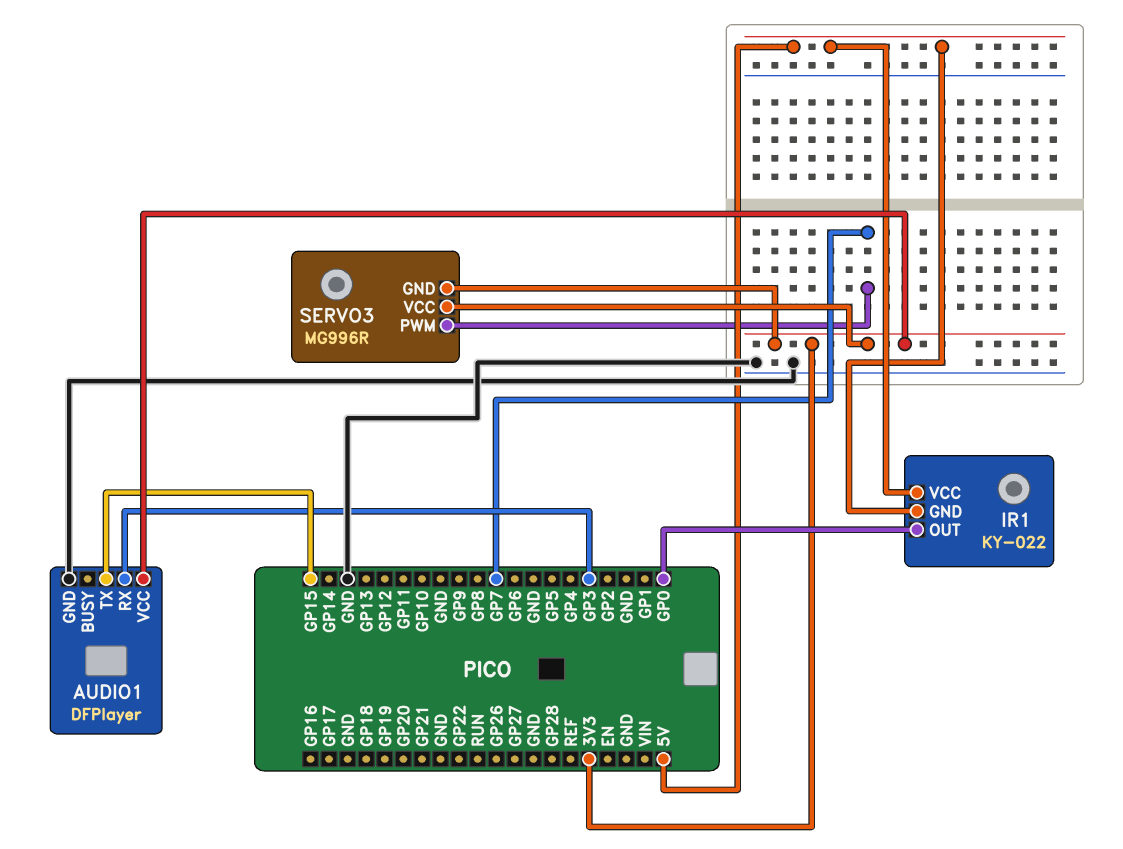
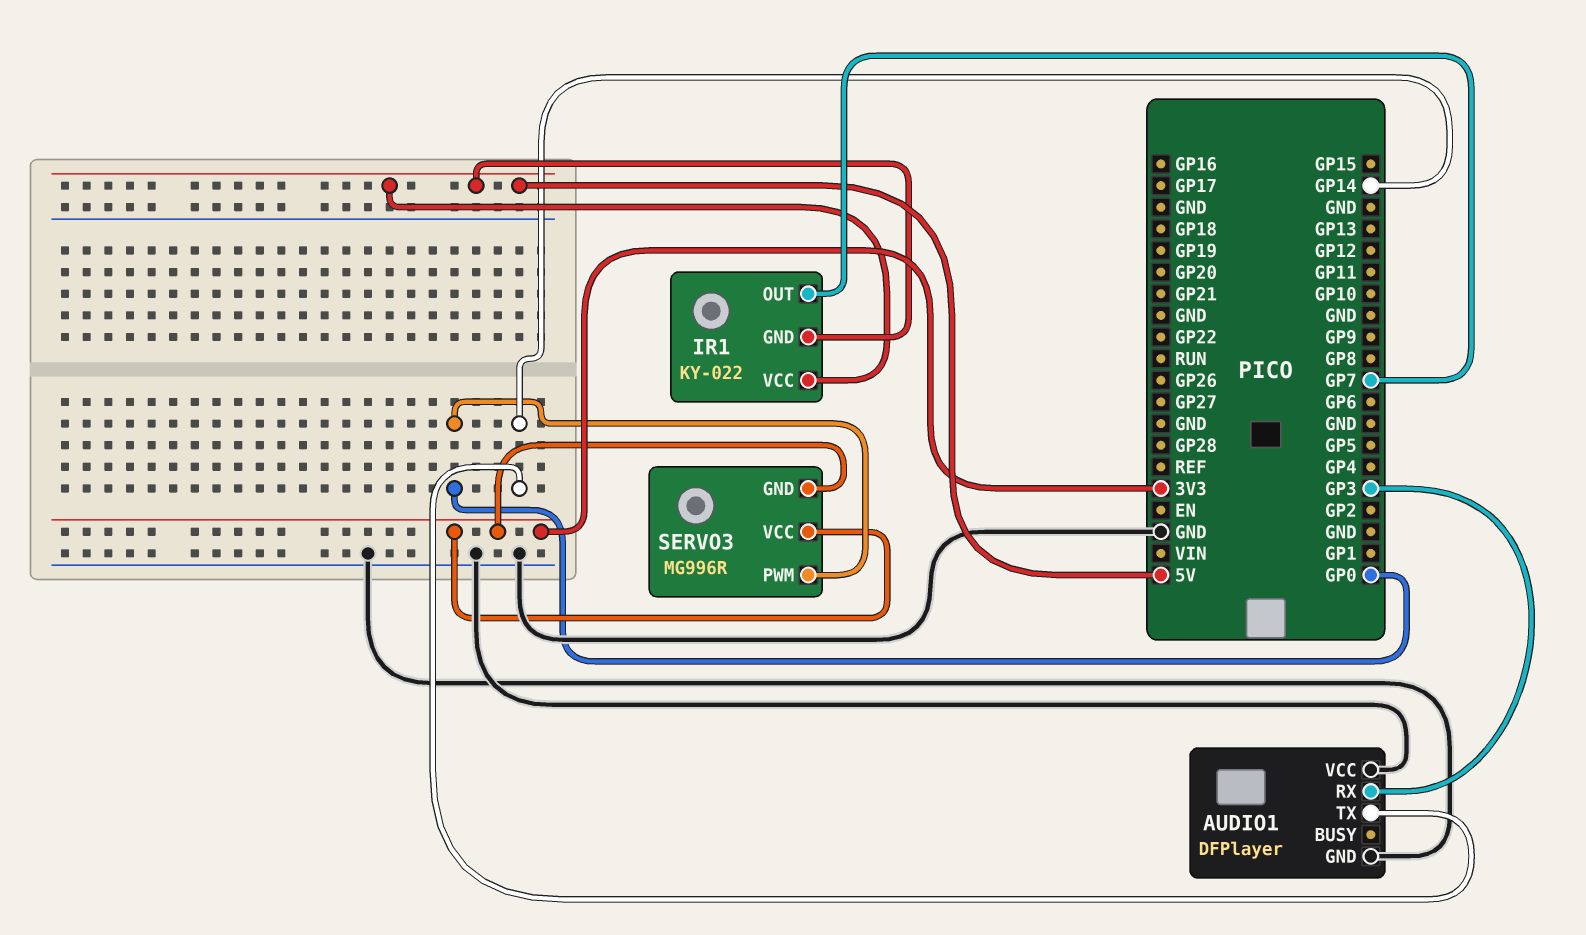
AUDIO1 pin TX: GP15 -> GP14
AUDIO1 pin VCC: 3V3 -> GND
IR1 pin OUT: GP0 -> GP7
SERVO3 pin PWM: GP7 -> GP0

